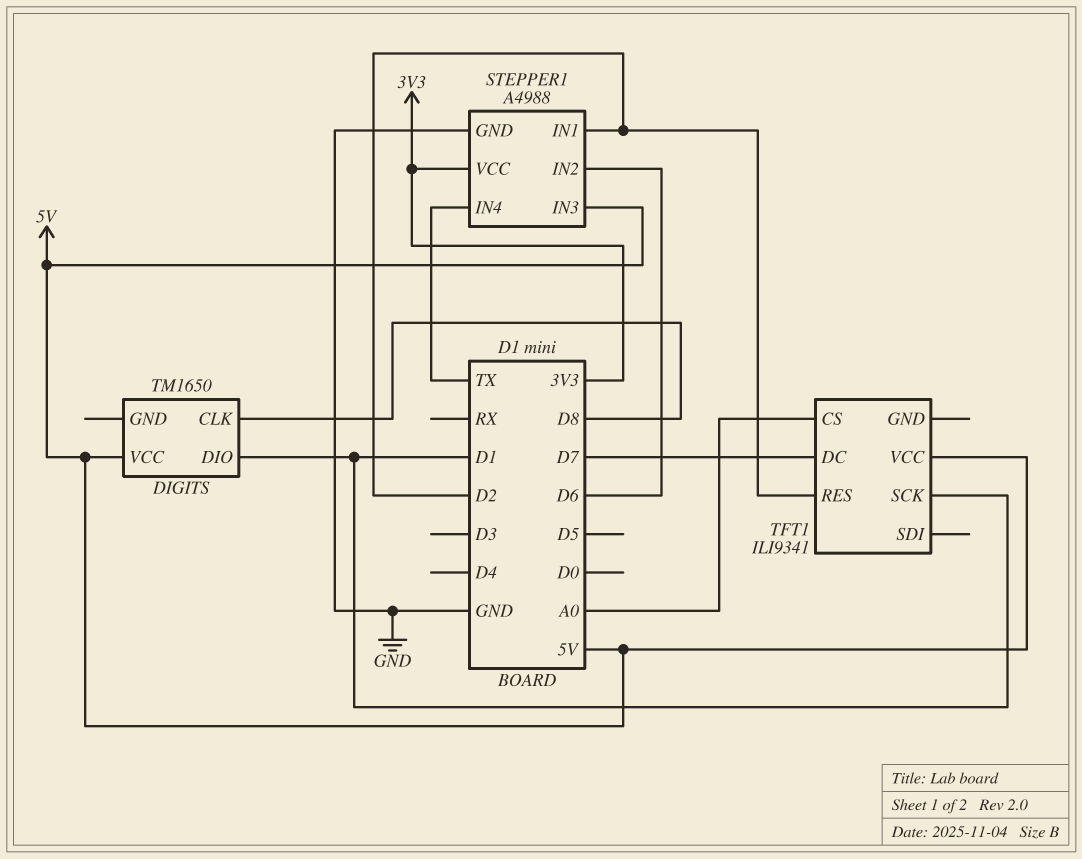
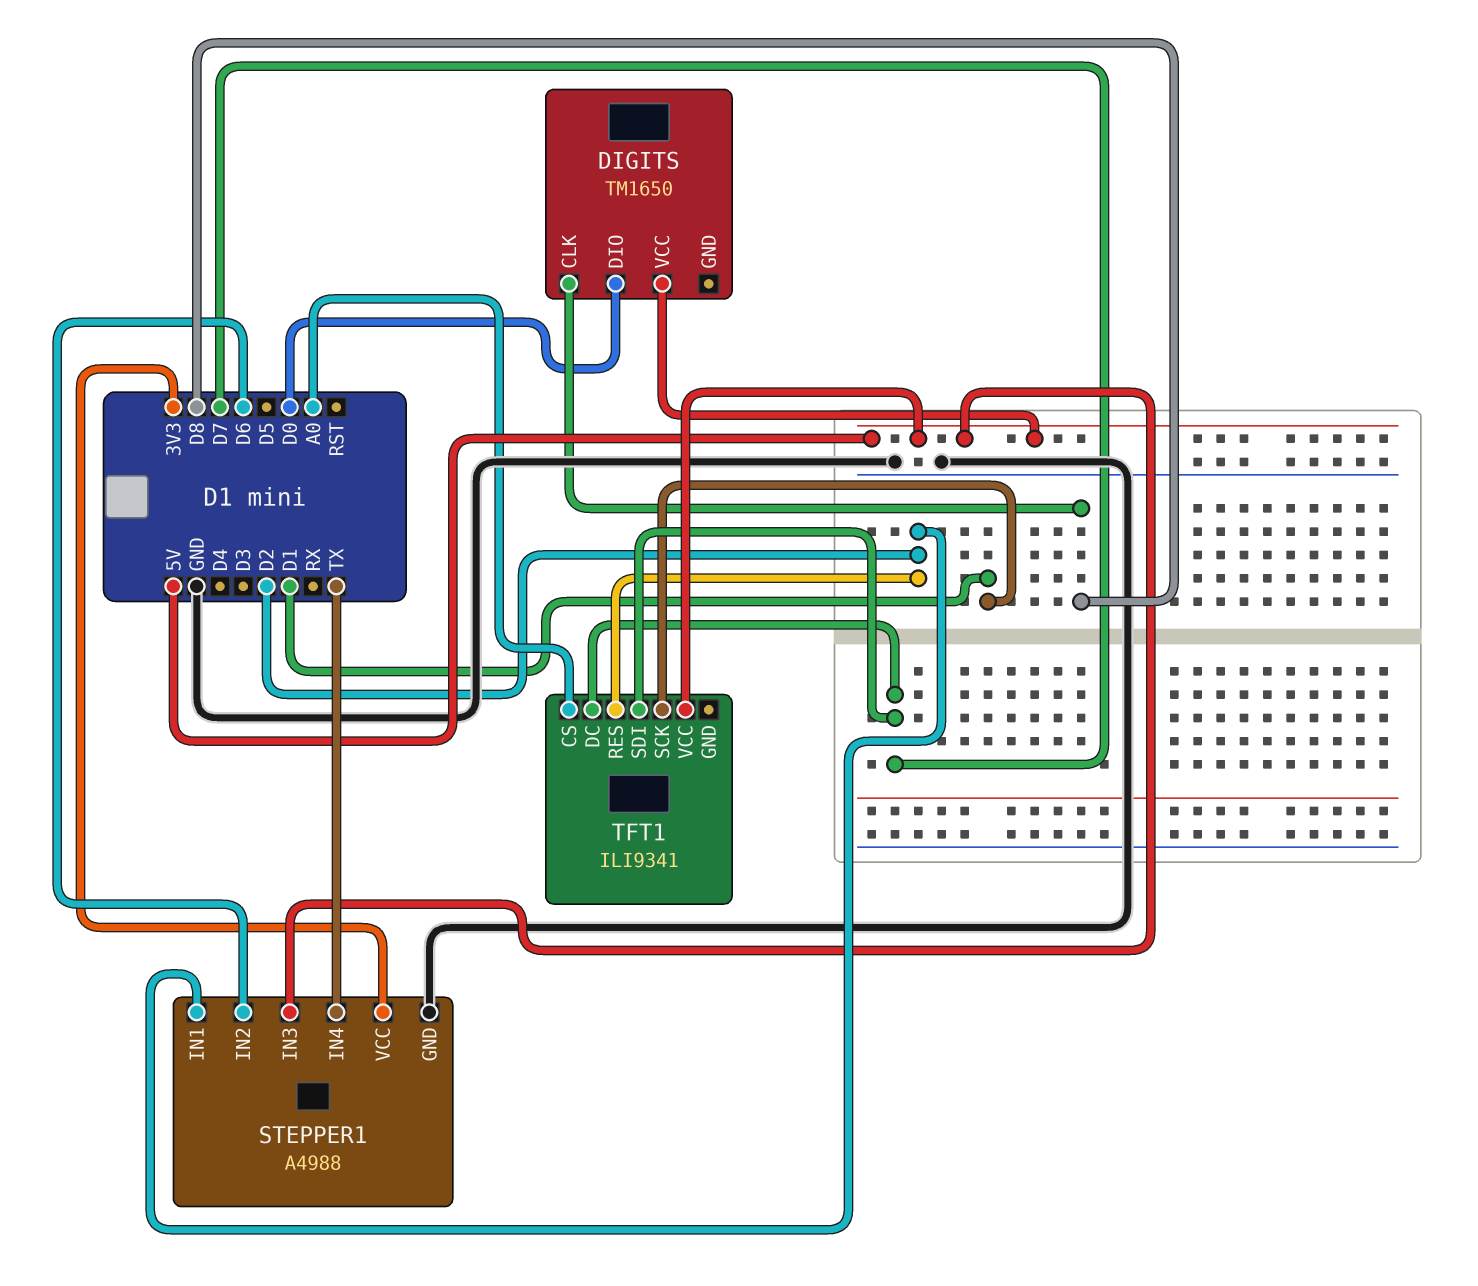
DIGITS pin DIO: D1 -> D0
TFT1 pin SDI: none -> D7

